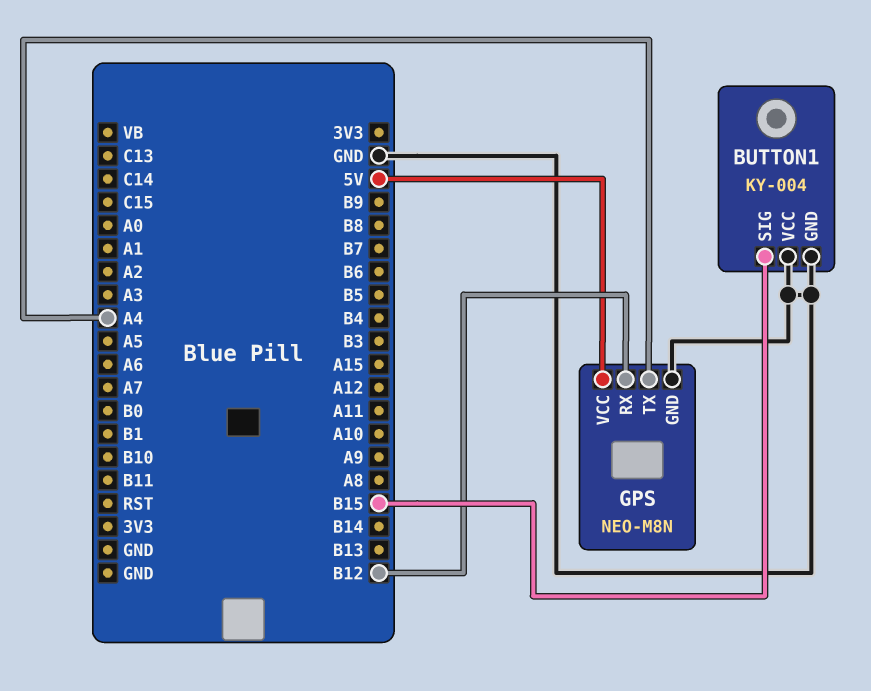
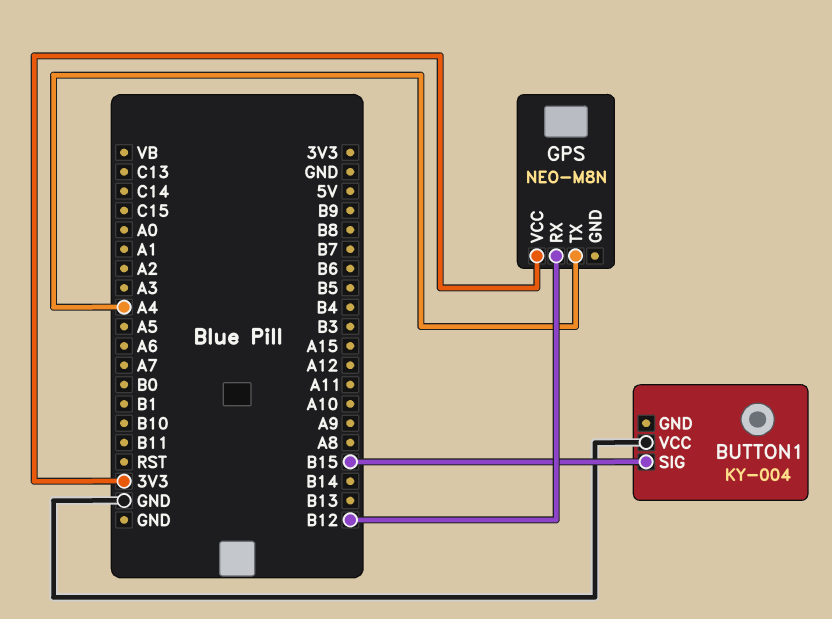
BUTTON1 pin GND: GND -> none
GPS pin GND: GND -> none
GPS pin VCC: 5V -> 3V3

